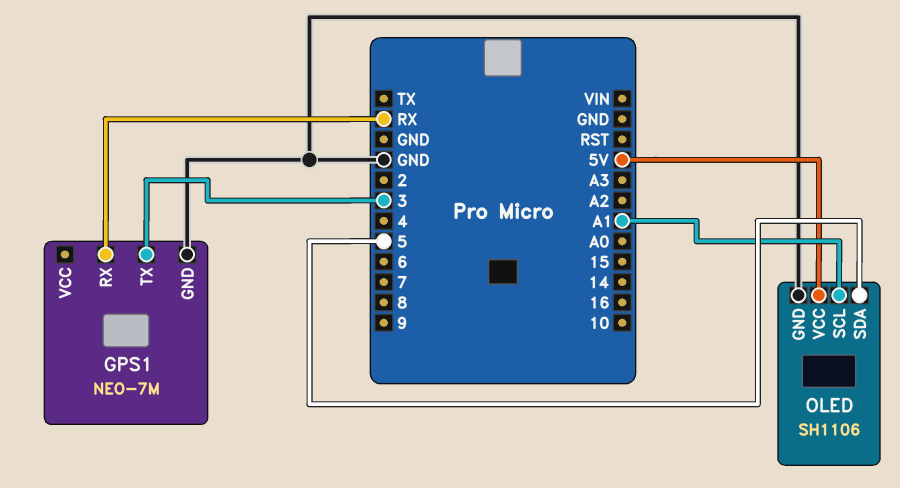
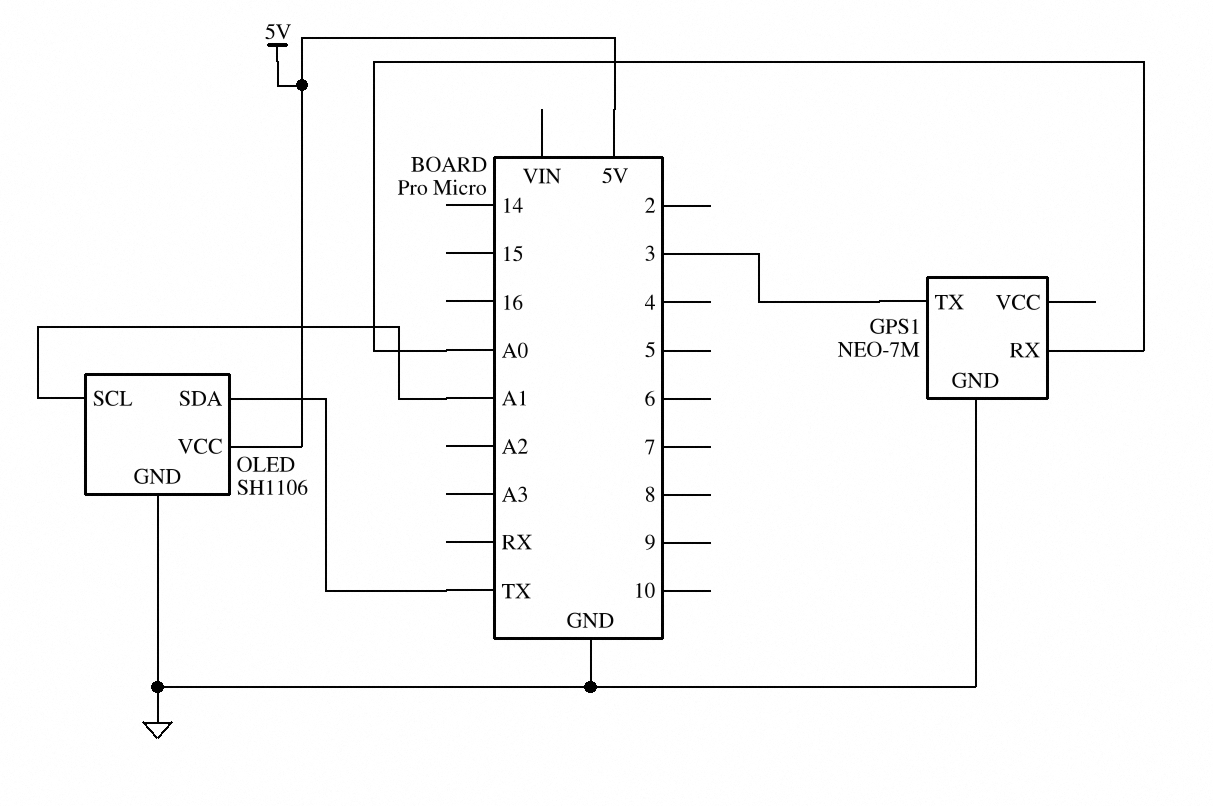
GPS1 pin RX: RX -> A0
OLED pin SDA: 5 -> TX

